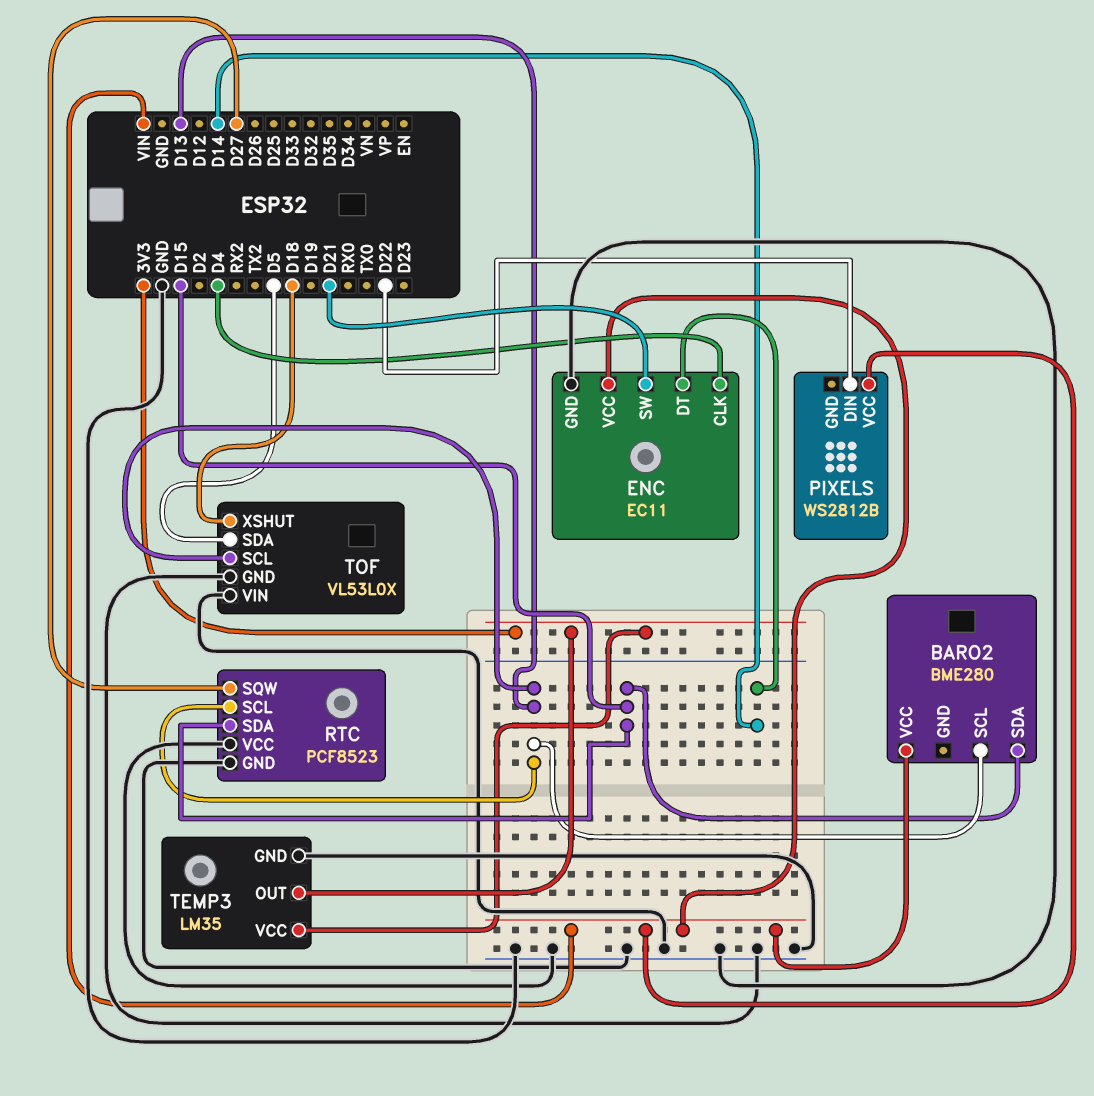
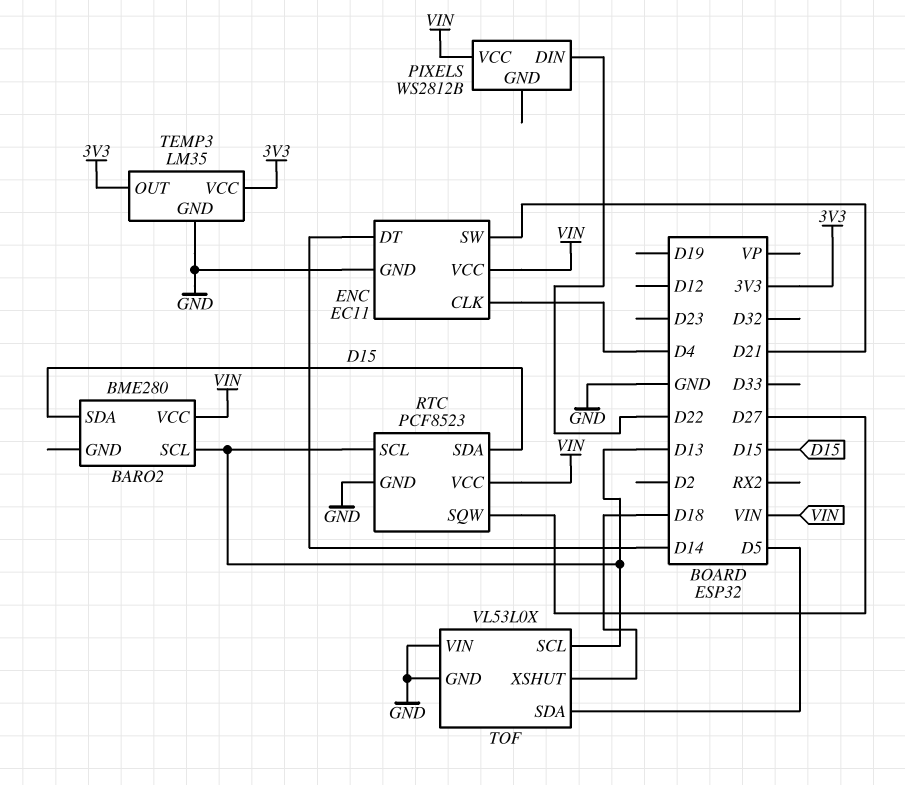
RTC pin VCC: GND -> VIN

